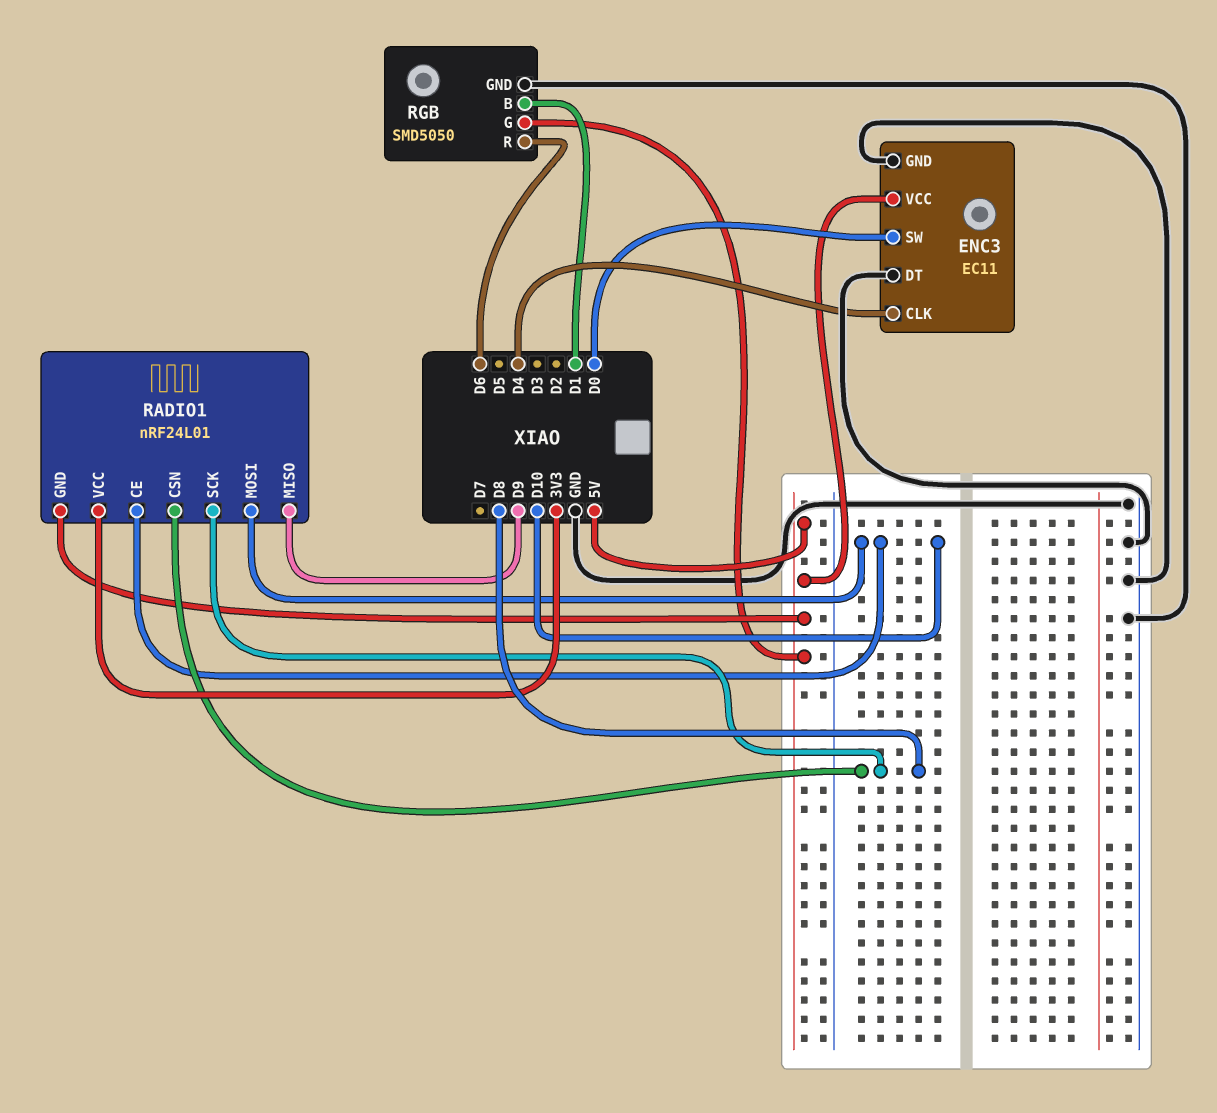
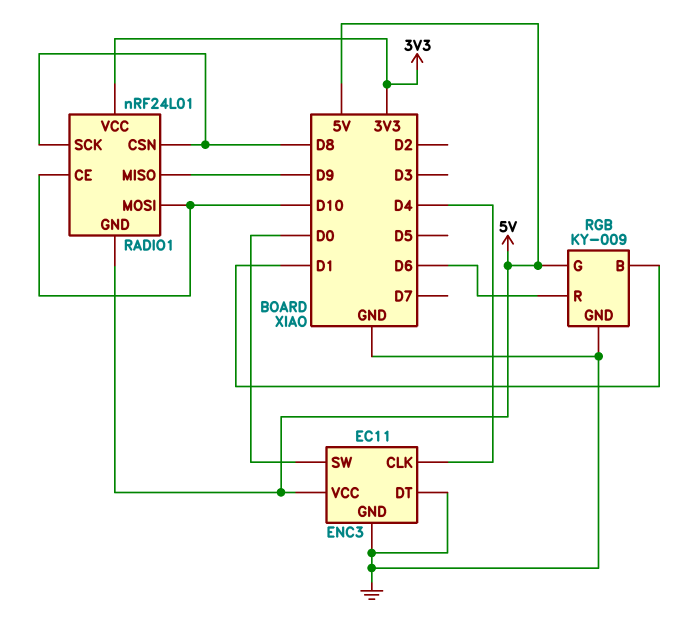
RGB: SMD5050 -> KY-009

